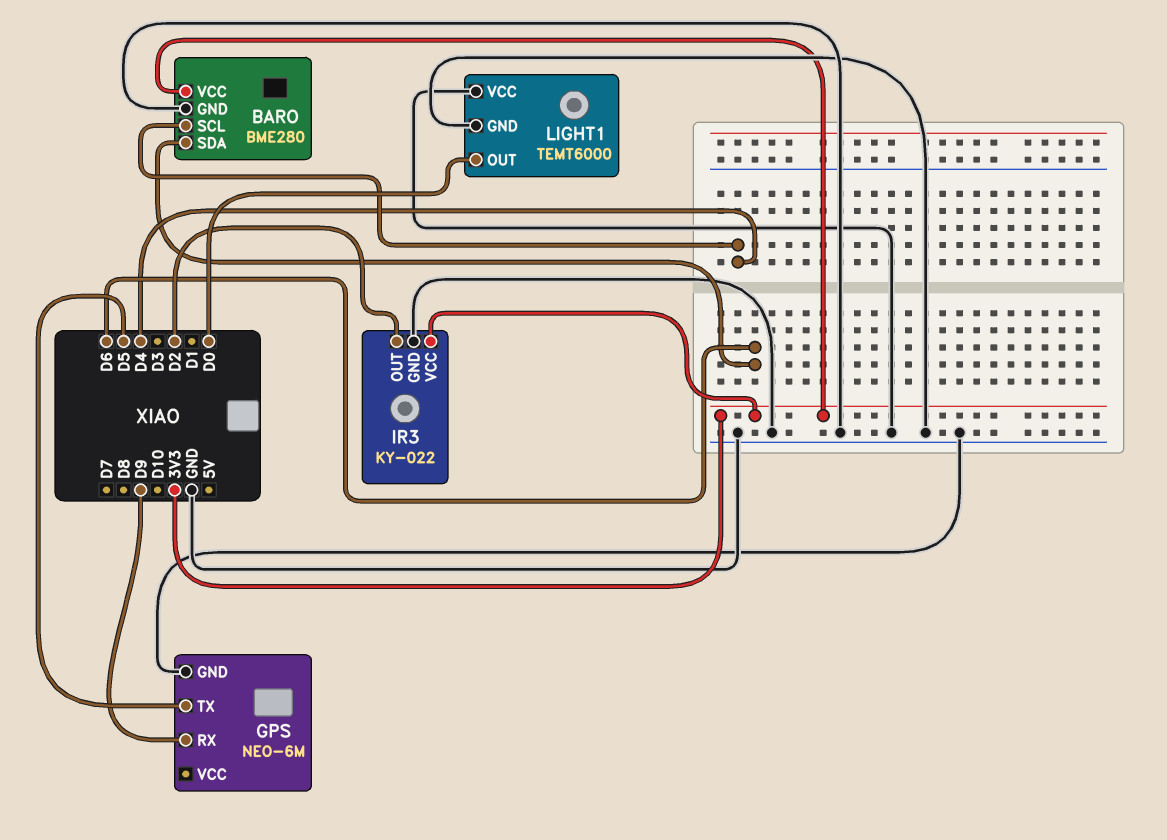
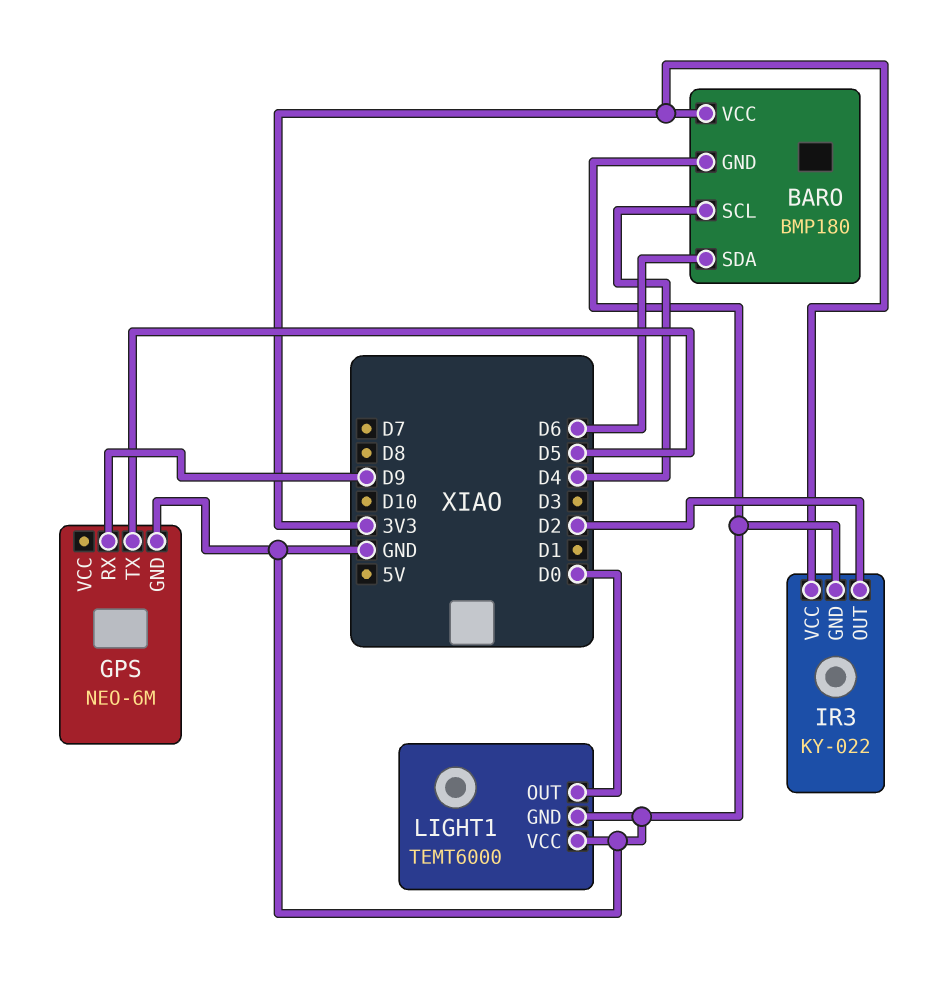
BARO: BME280 -> BMP180

